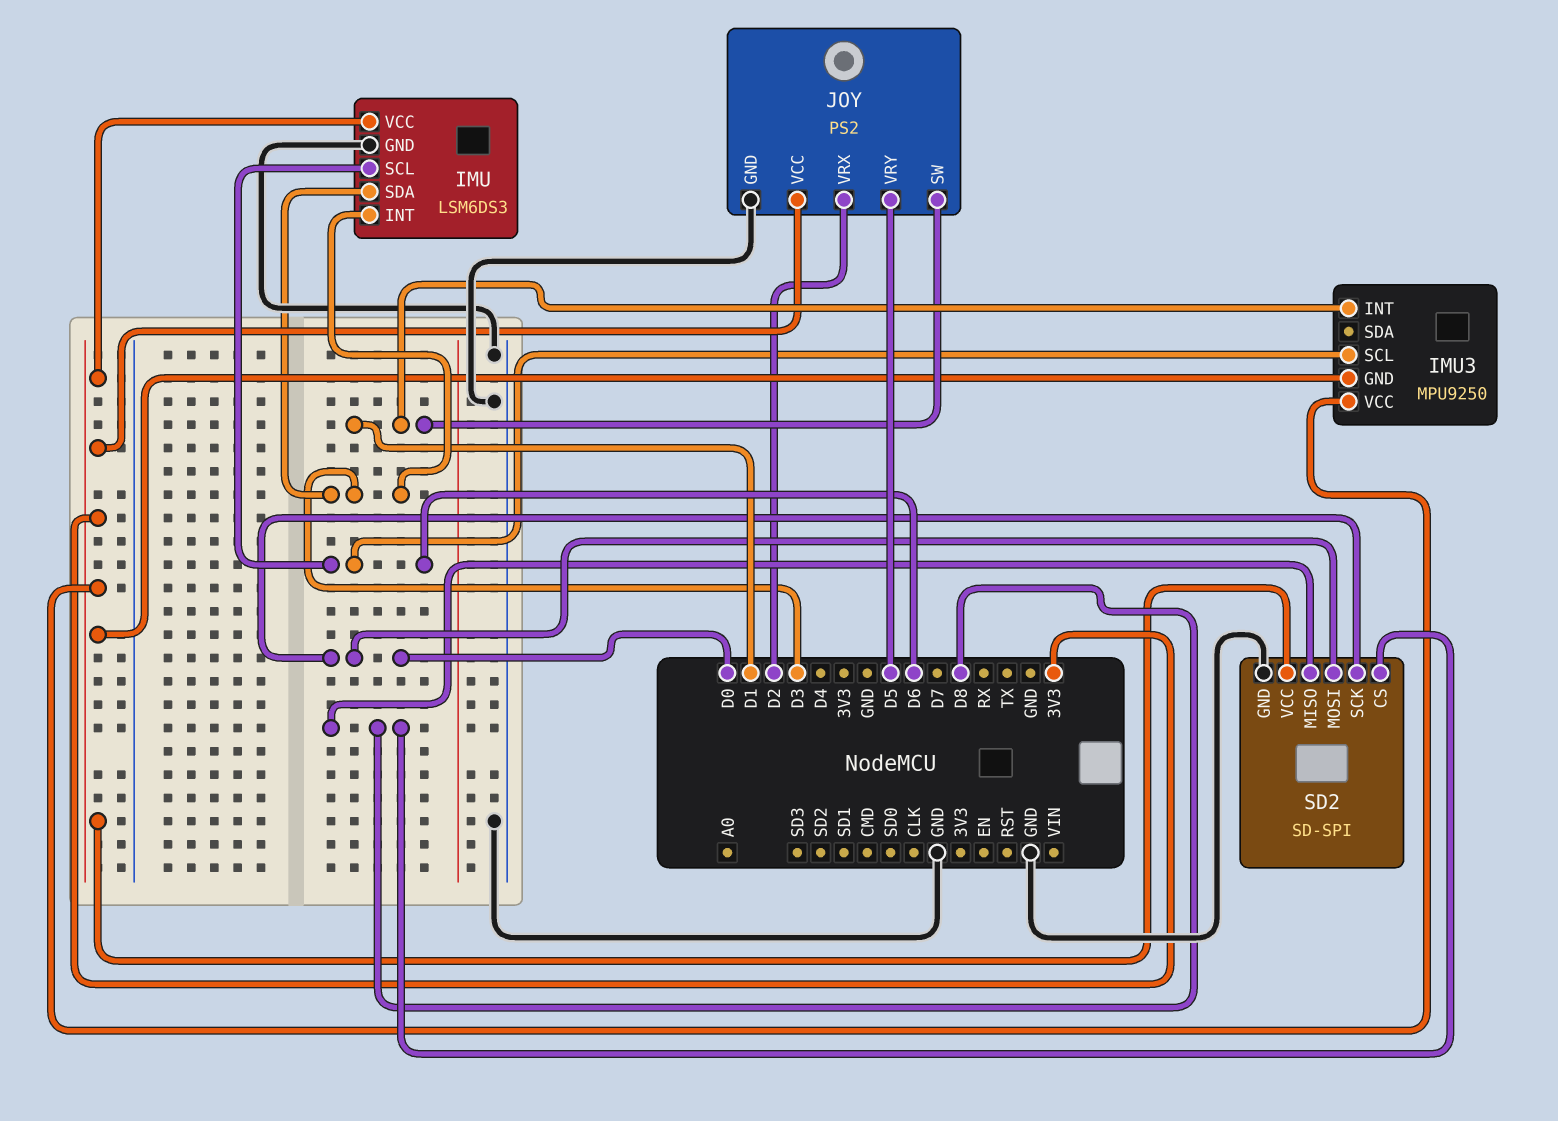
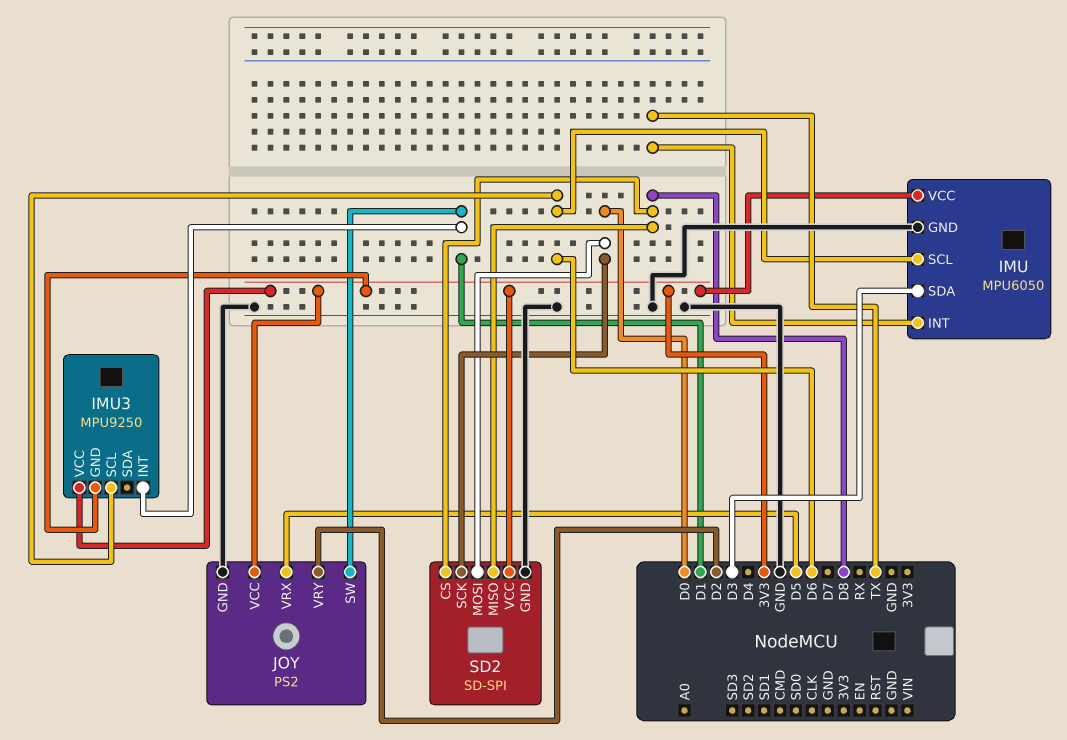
IMU: LSM6DS3 -> MPU6050
IMU pin INT: D3 -> TX
JOY pin VRX: D2 -> D5
JOY pin VRY: D5 -> D2

